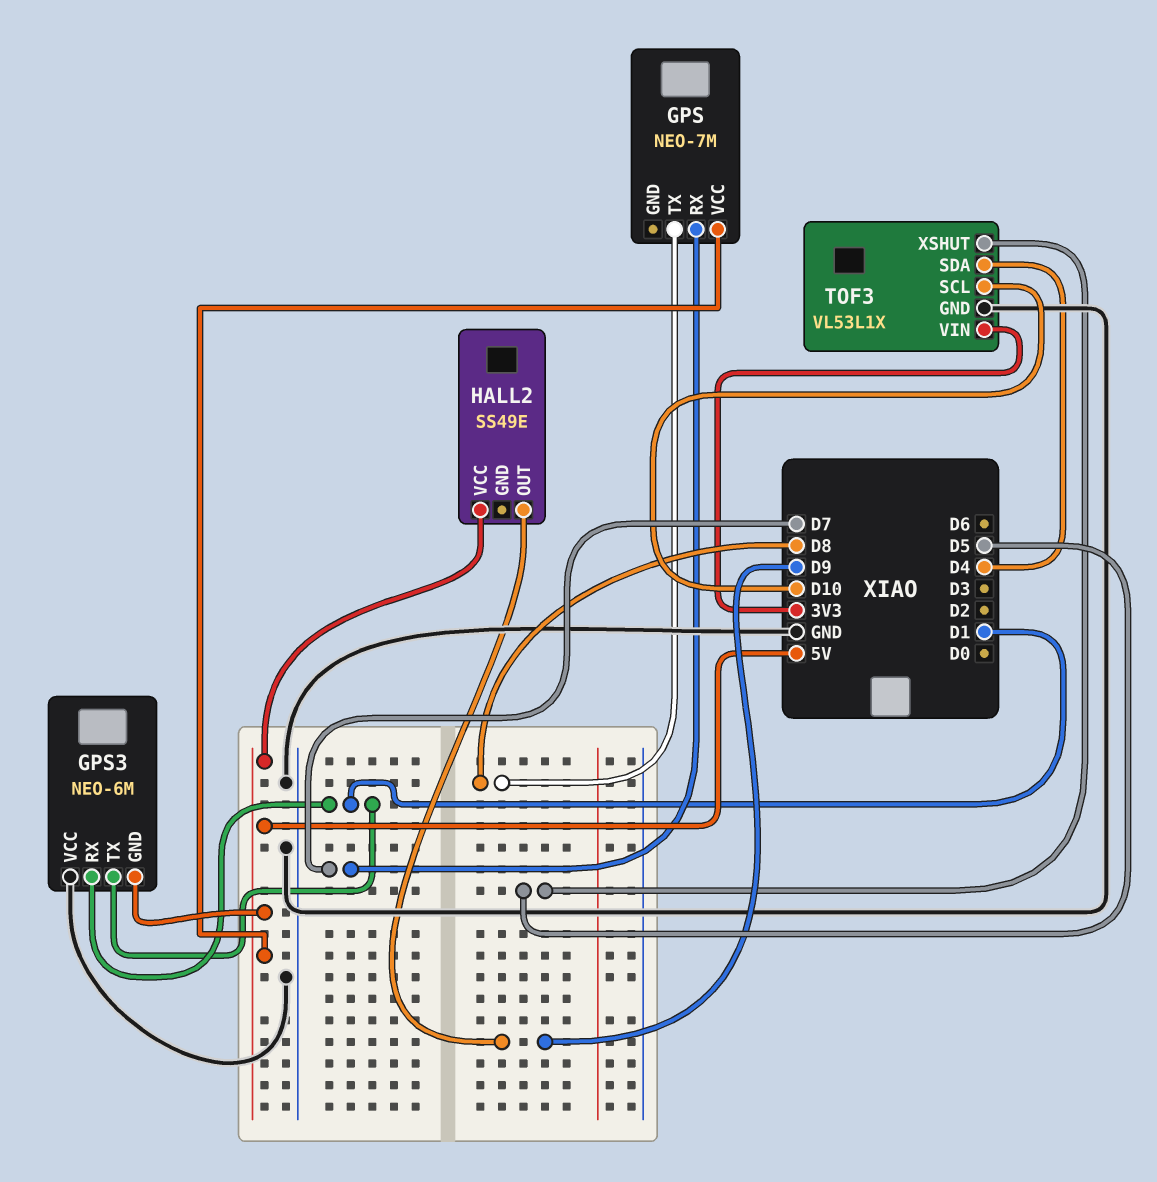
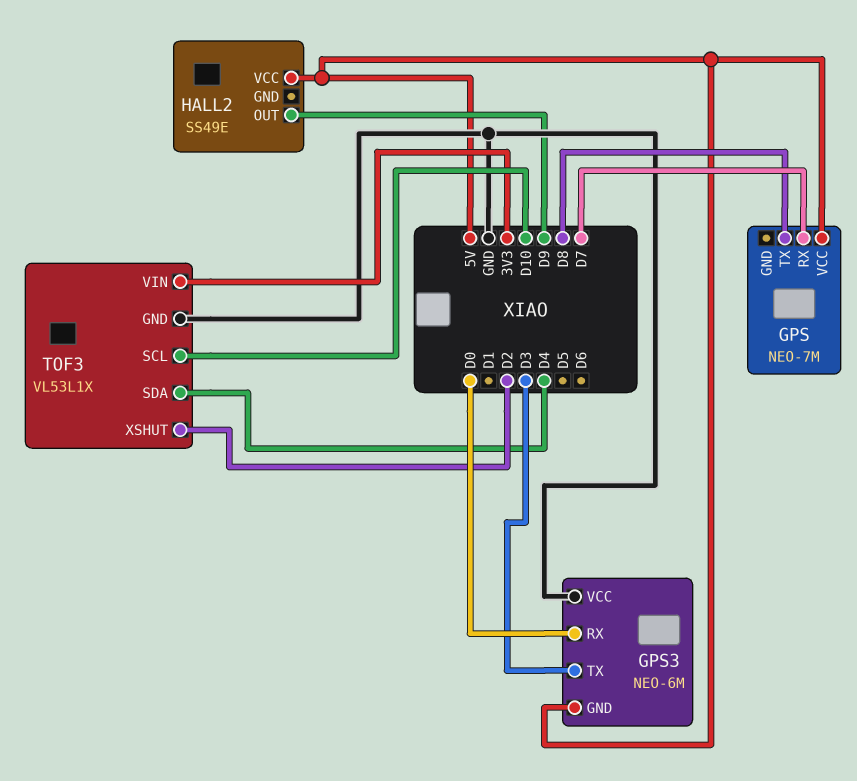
GPS3 pin RX: D1 -> D0
GPS3 pin TX: D1 -> D3
TOF3 pin XSHUT: D5 -> D2

